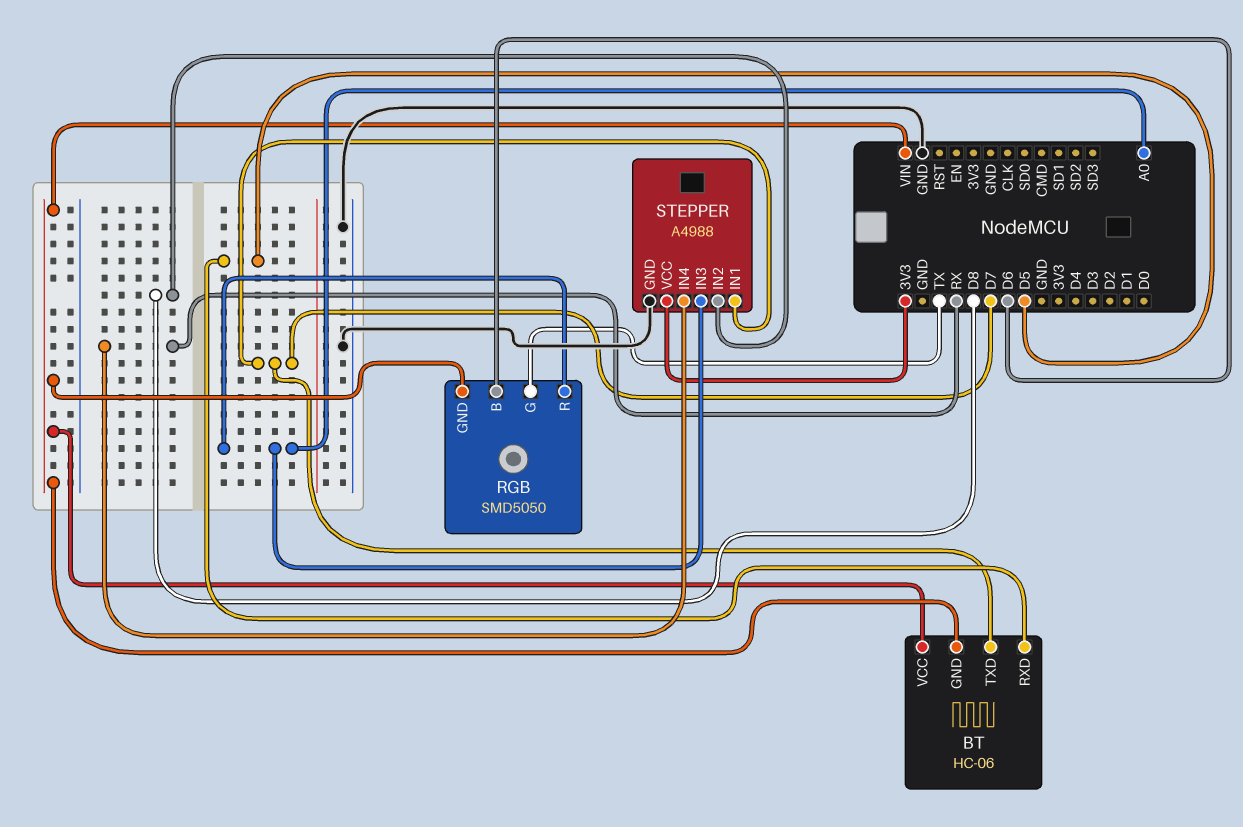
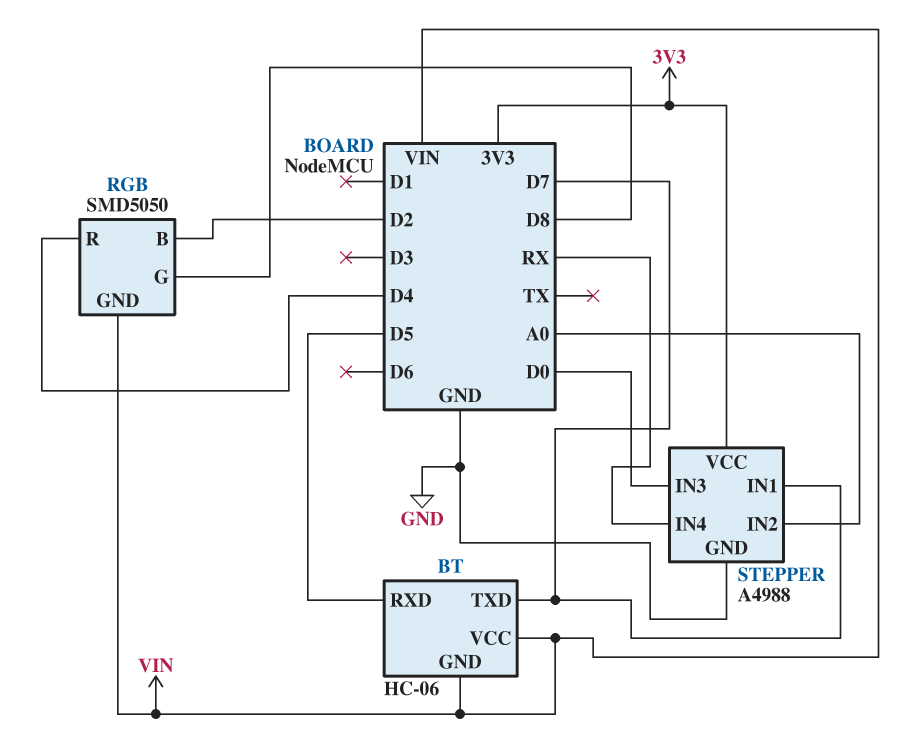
RGB pin B: D6 -> D2
RGB pin G: TX -> D8
RGB pin R: A0 -> D4
STEPPER pin IN2: D8 -> A0
STEPPER pin IN3: A0 -> D0

